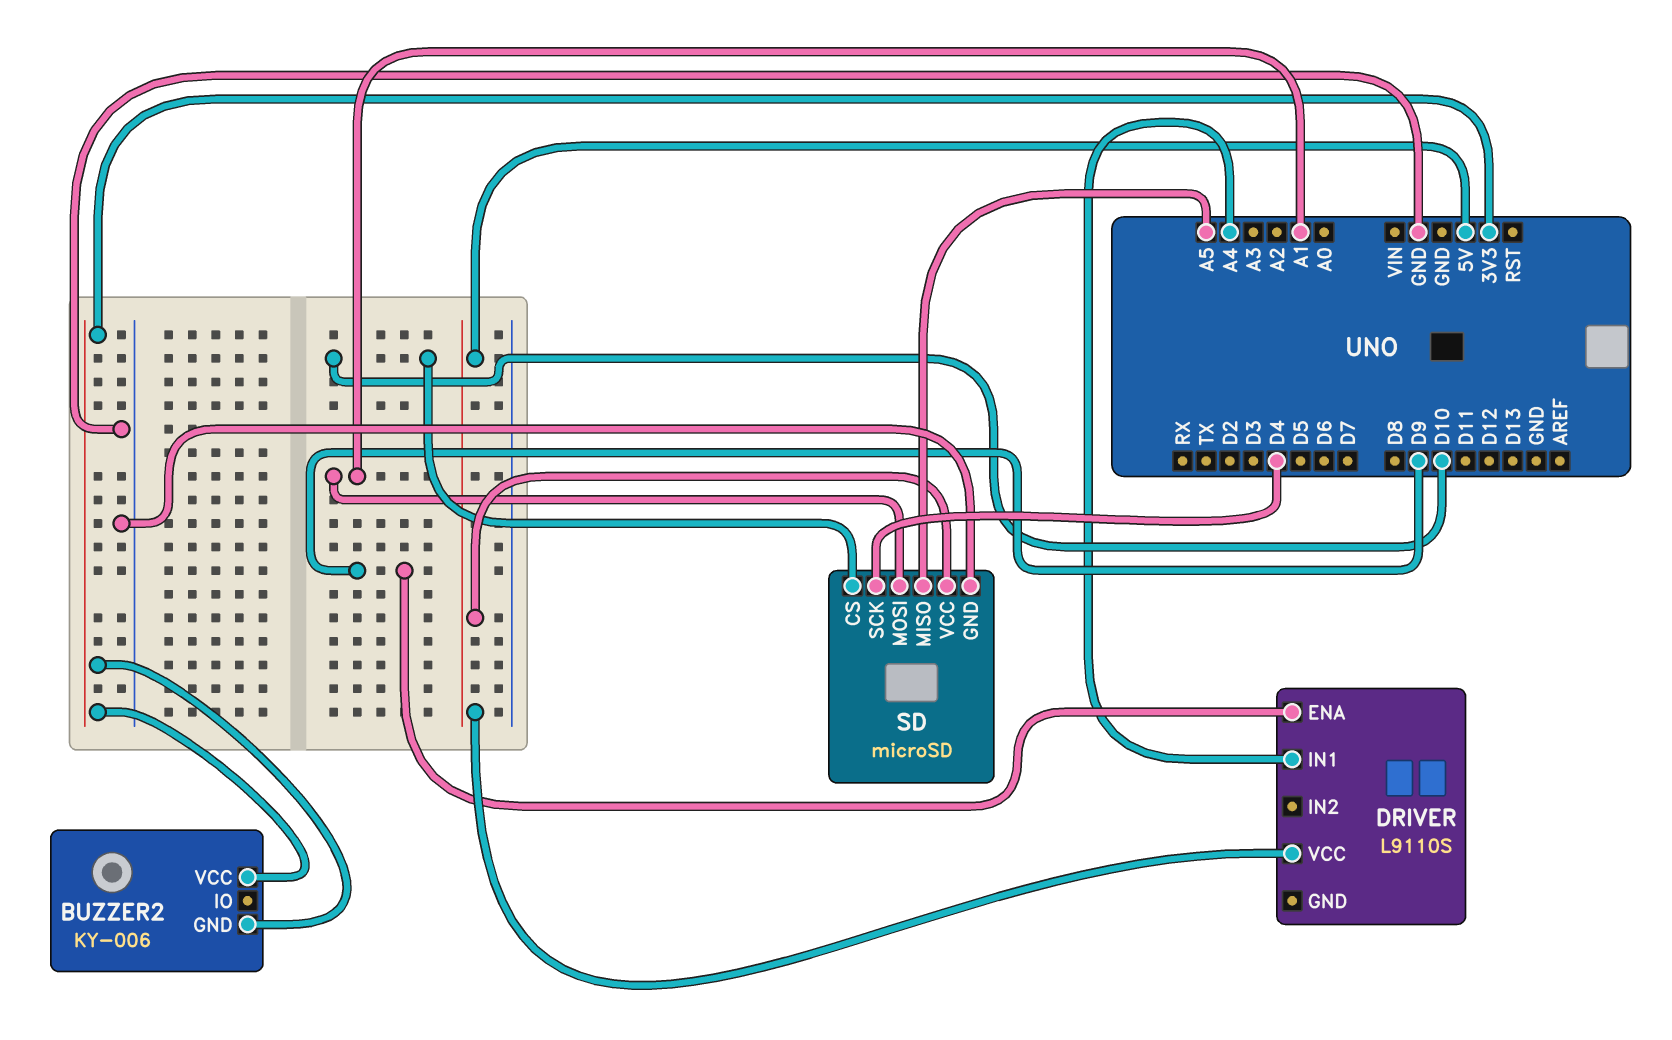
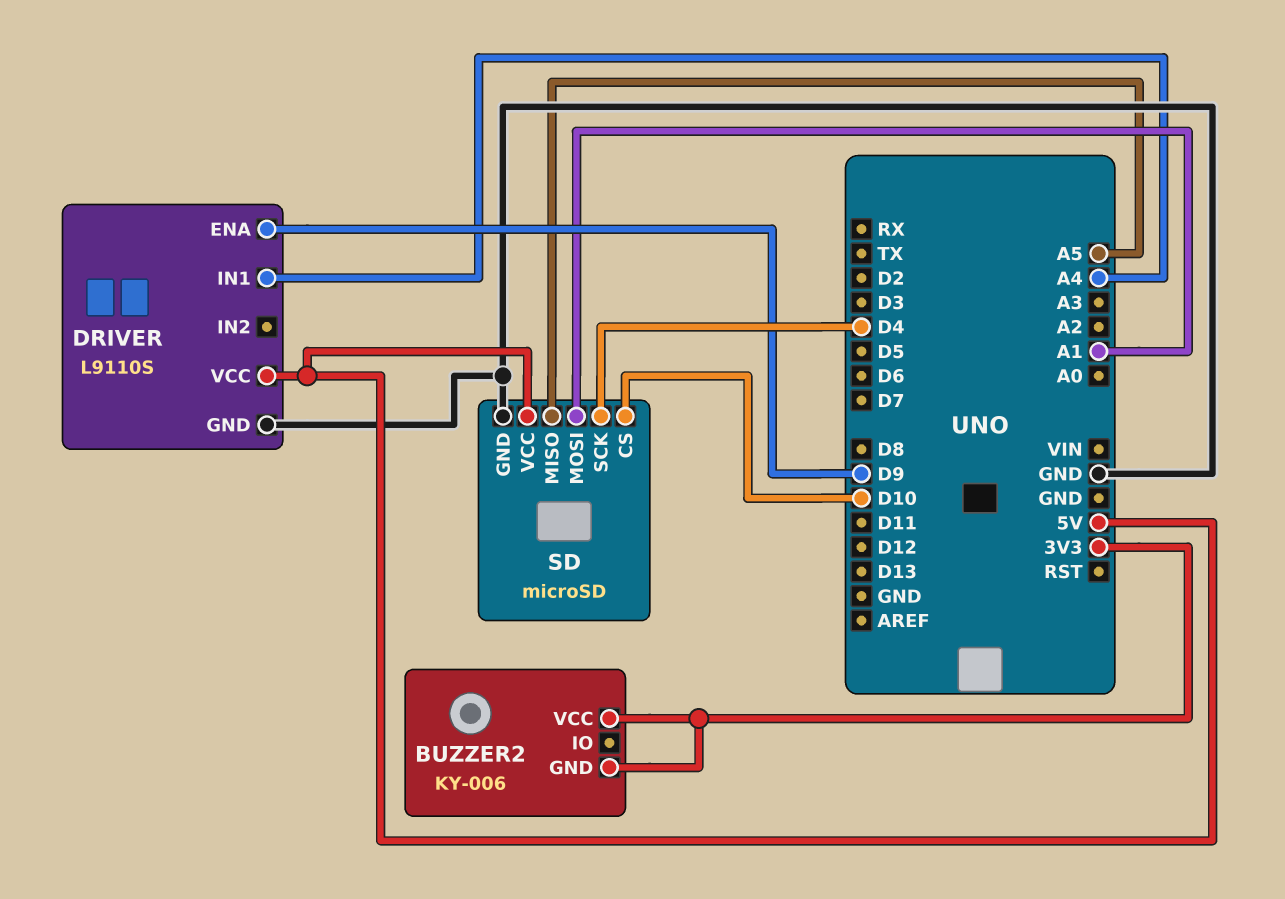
DRIVER pin GND: none -> GND

